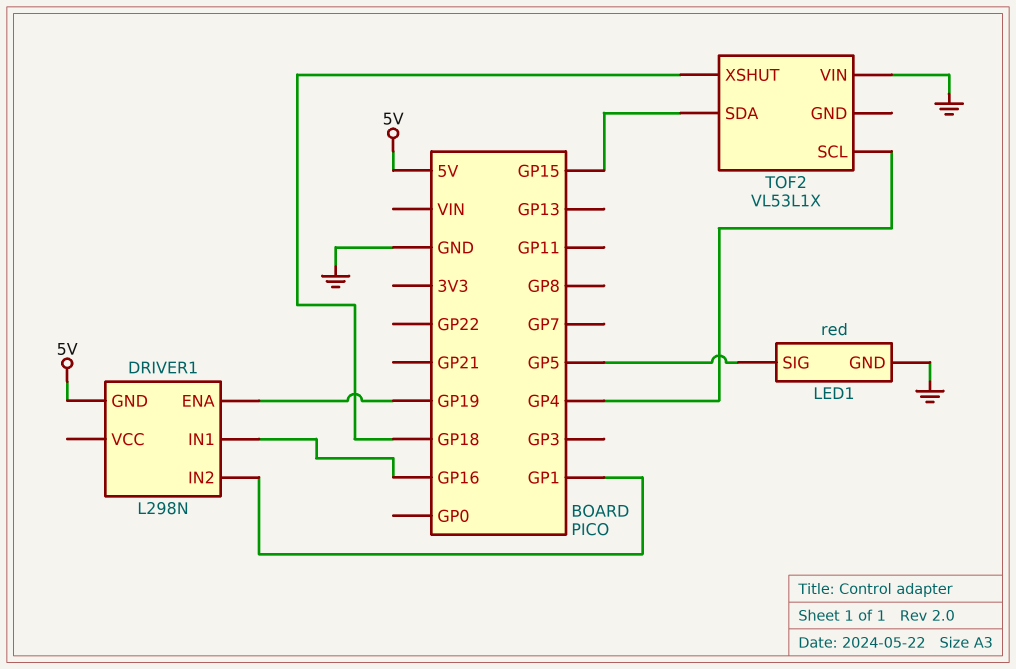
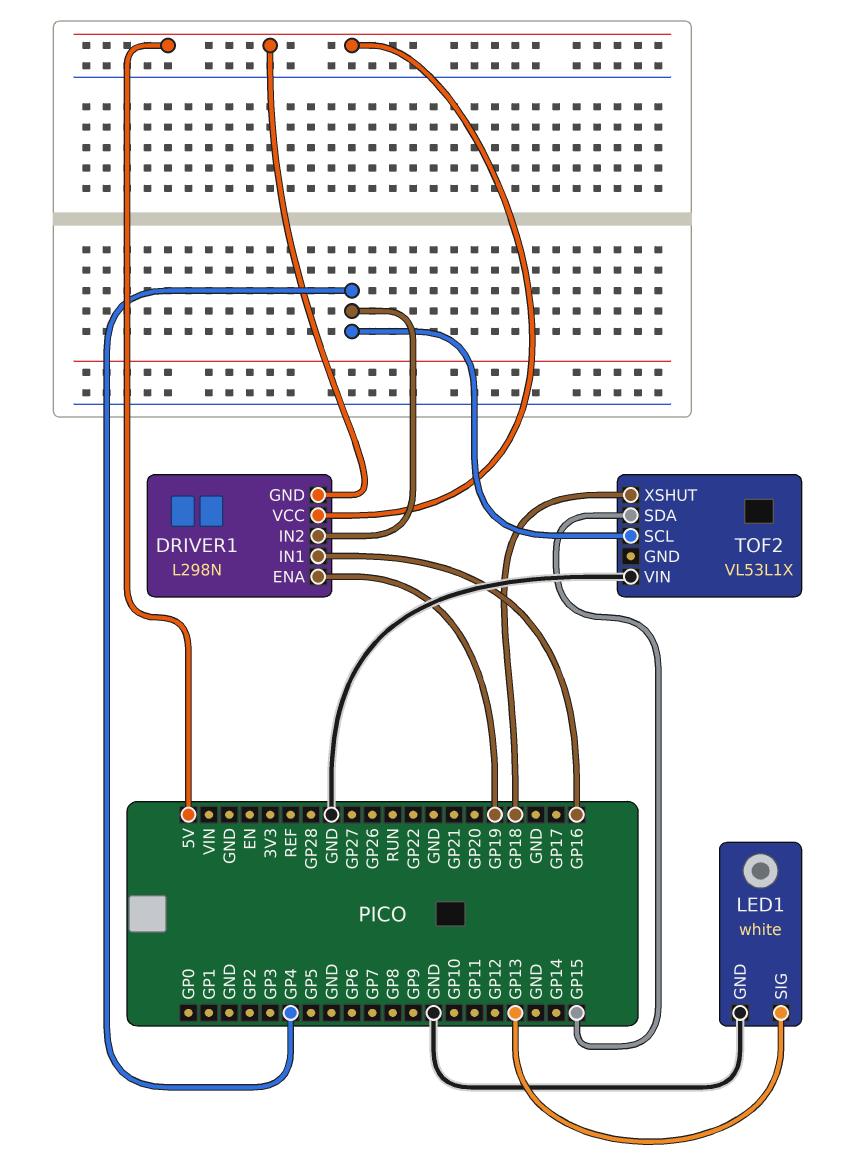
DRIVER1 pin IN2: GP1 -> GP4
DRIVER1 pin VCC: none -> 5V
LED1: red -> white
LED1 pin SIG: GP5 -> GP13

